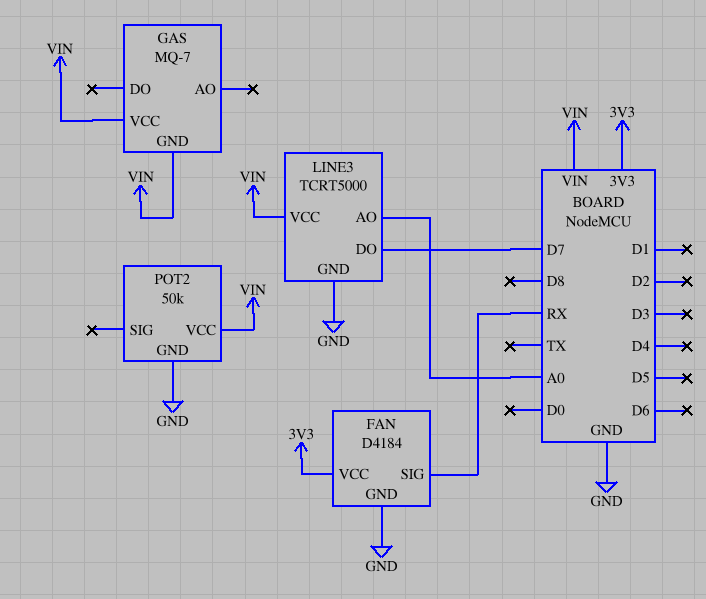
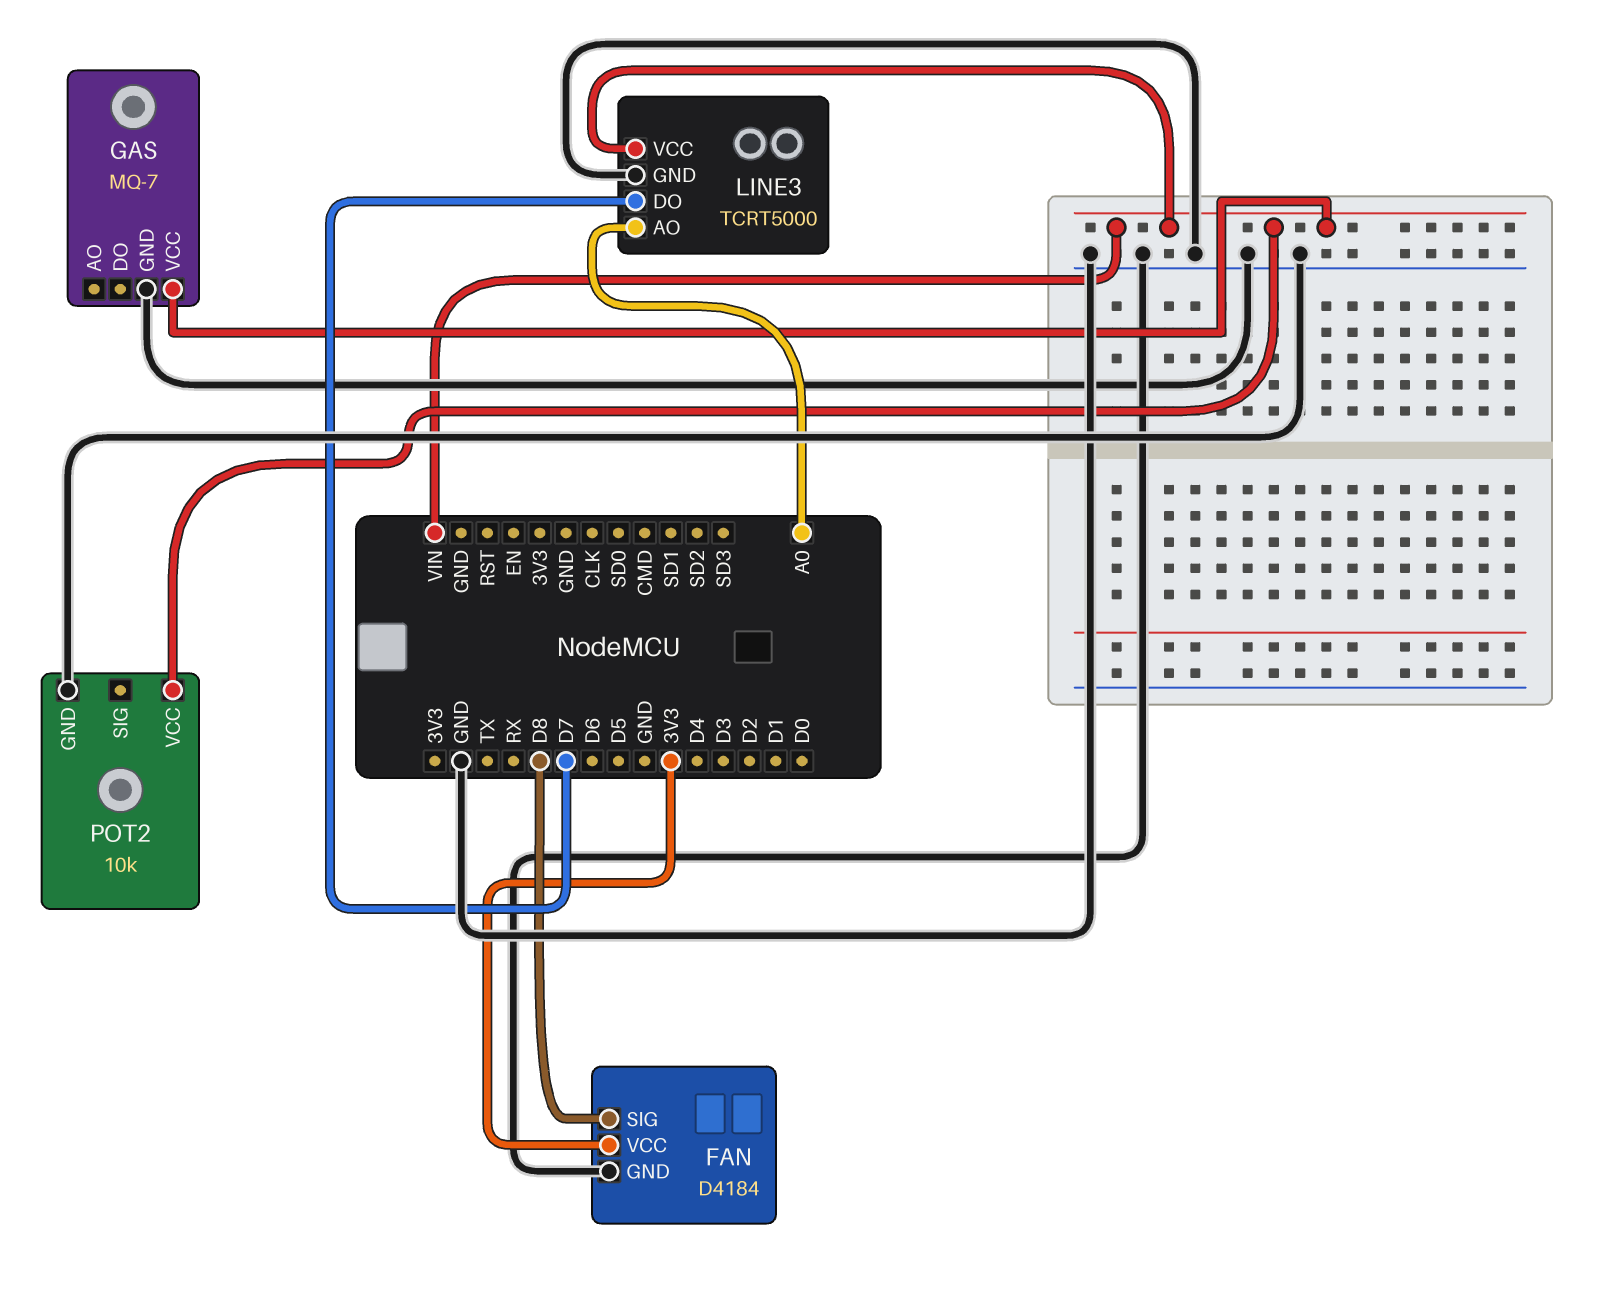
FAN pin SIG: RX -> D8
GAS pin GND: VIN -> GND
POT2: 50k -> 10k

